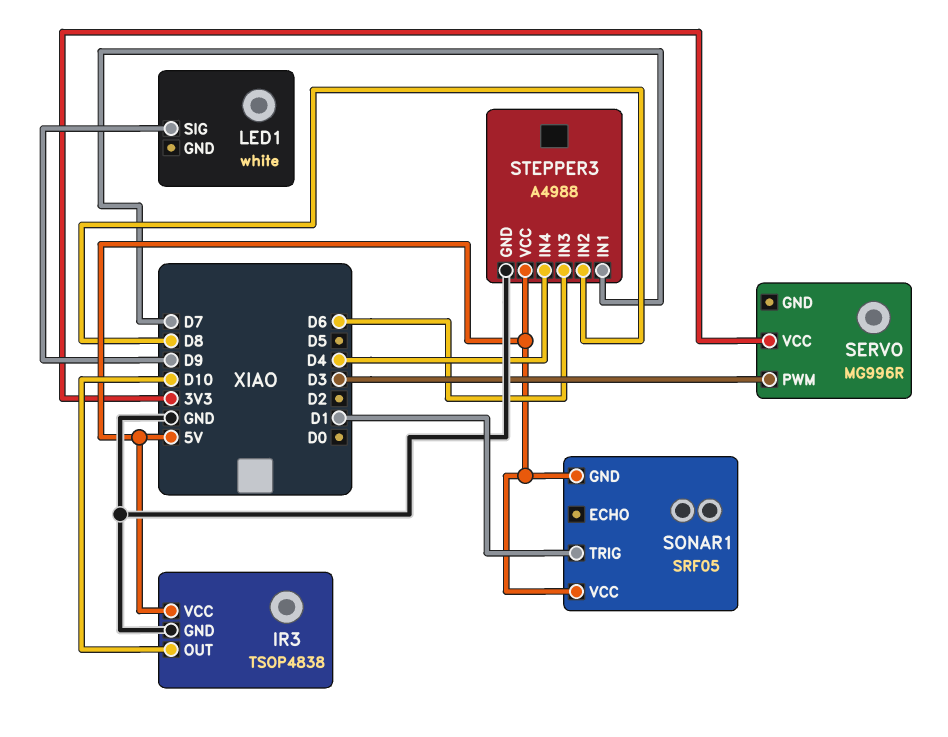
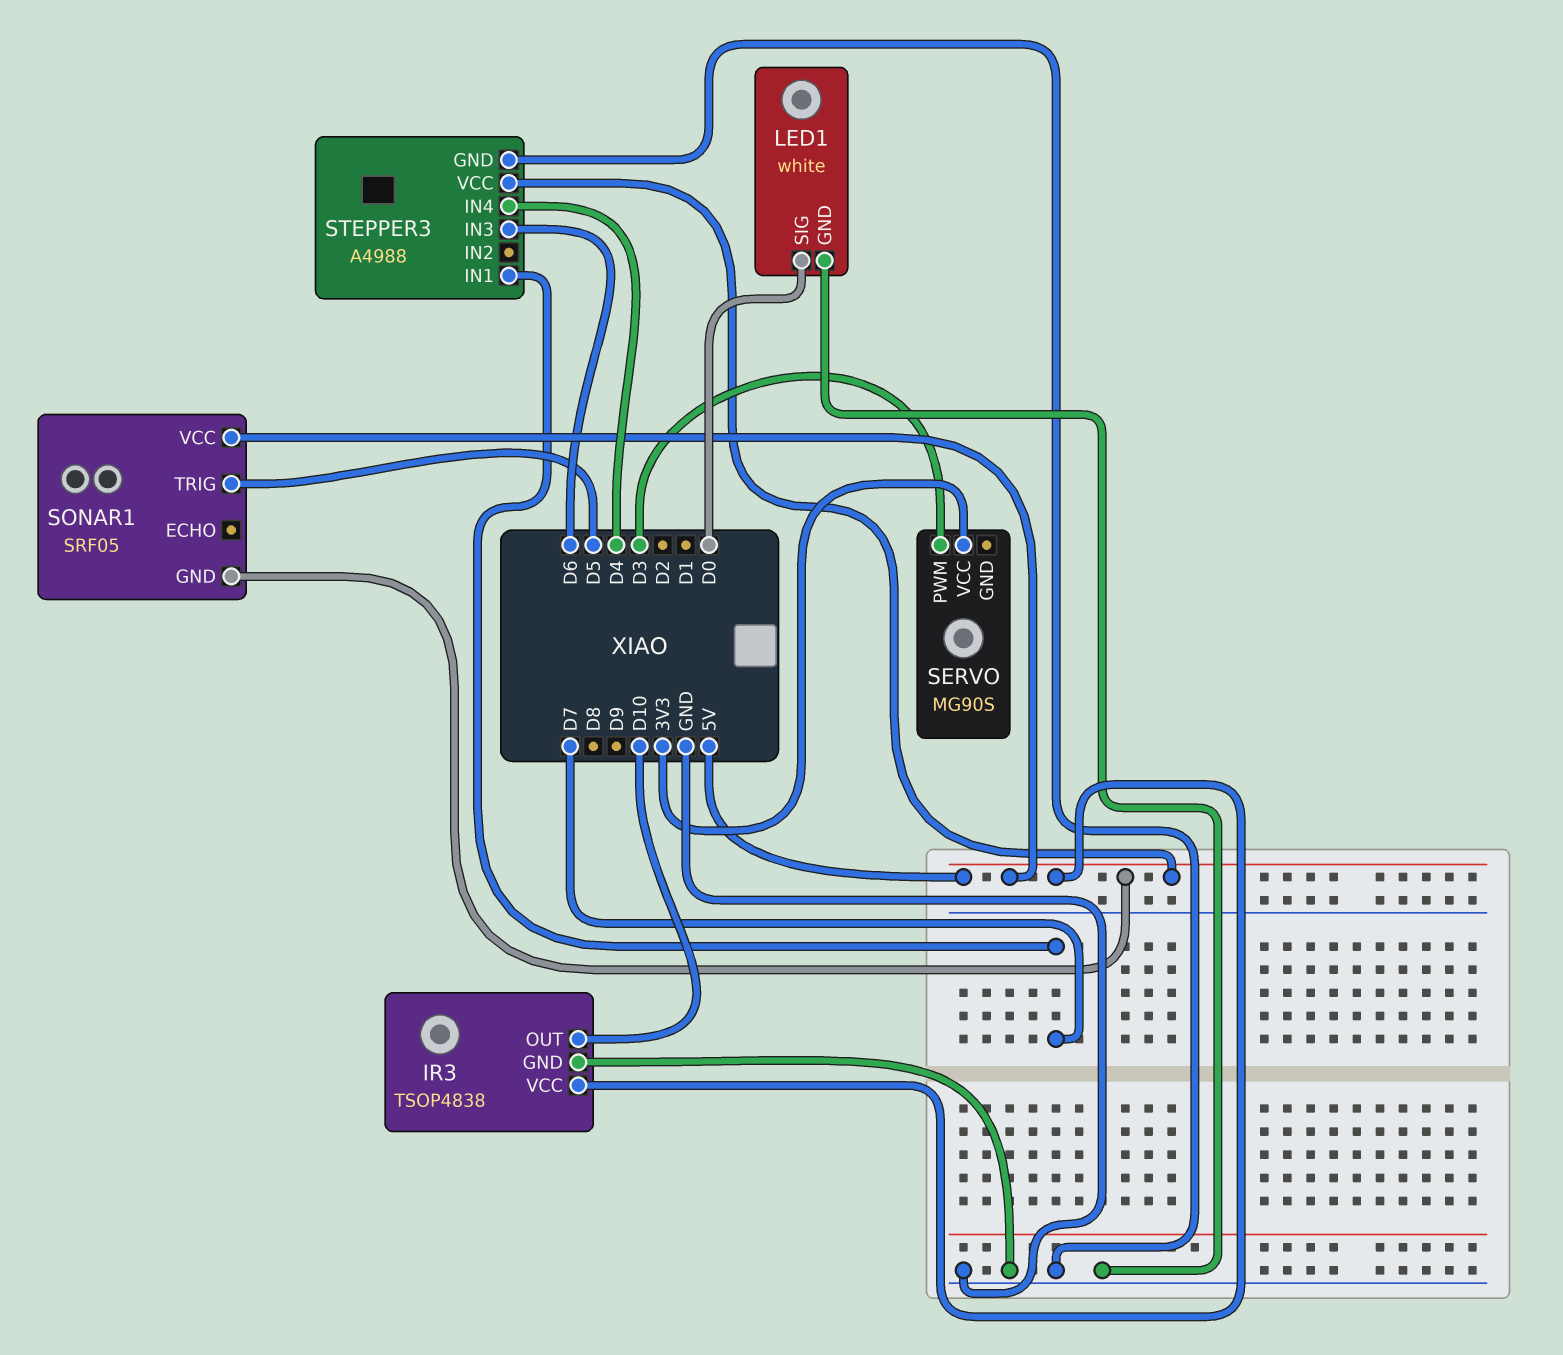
LED1 pin GND: none -> GND
LED1 pin SIG: D9 -> D0
SERVO: MG996R -> MG90S
SONAR1 pin TRIG: D1 -> D5
STEPPER3 pin IN2: D8 -> none

